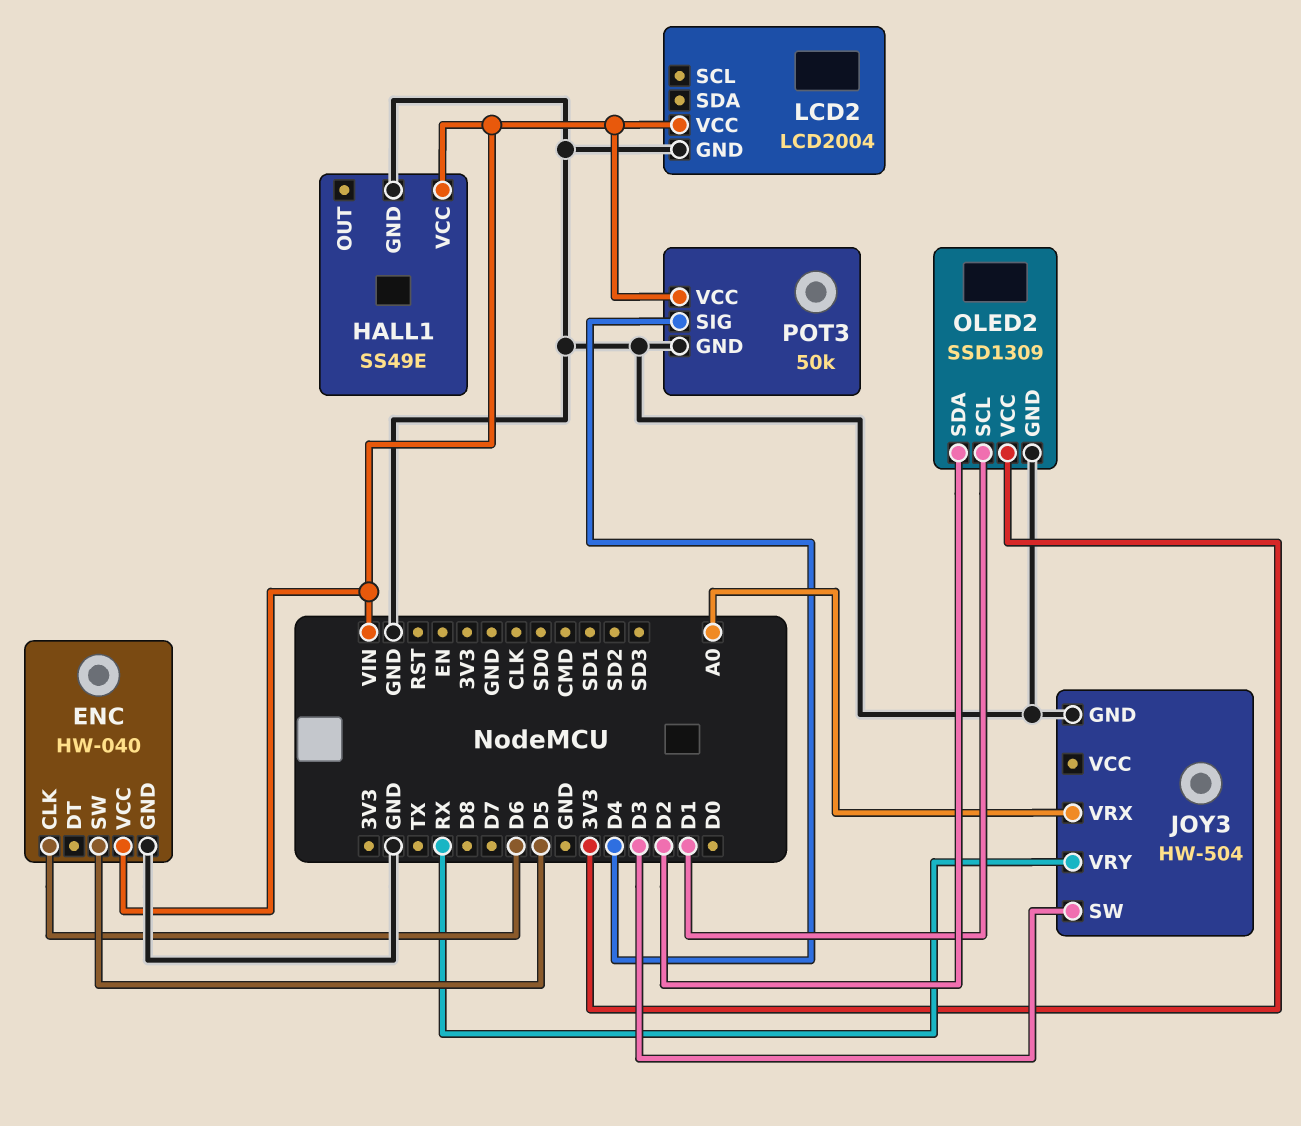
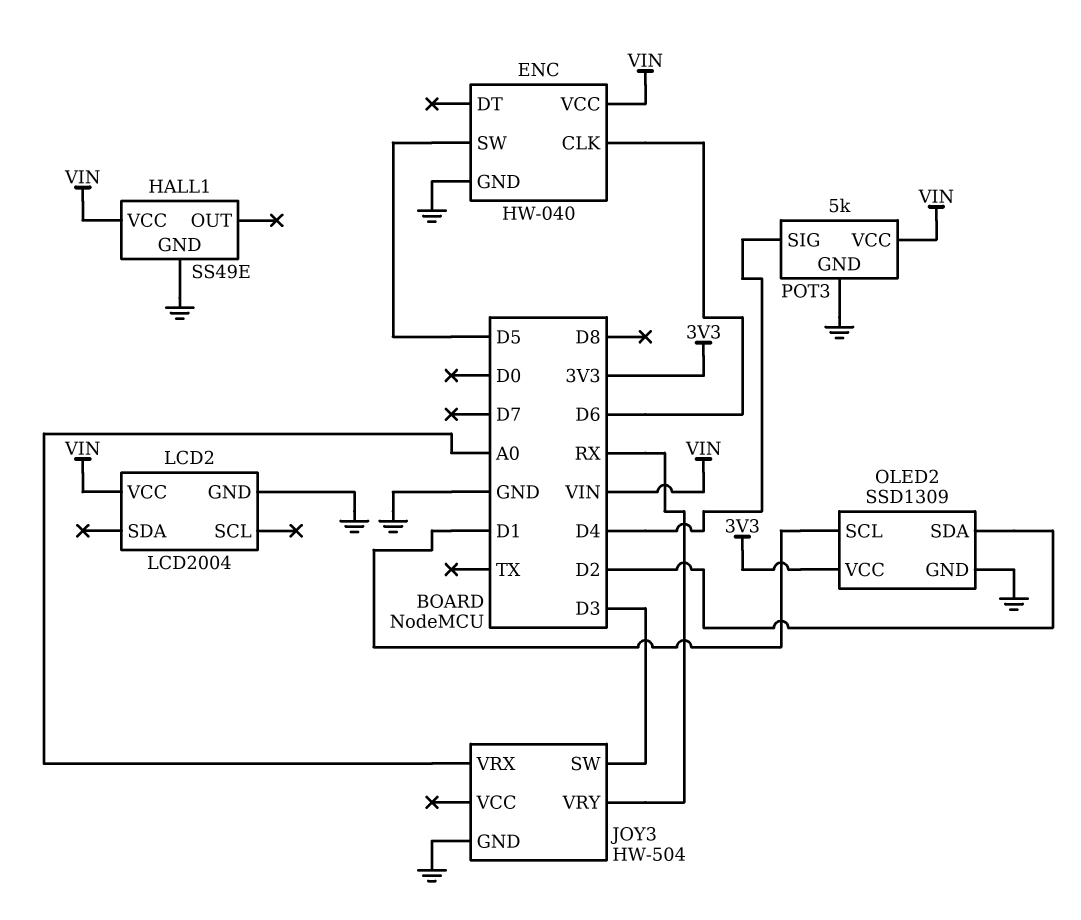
POT3: 50k -> 5k

